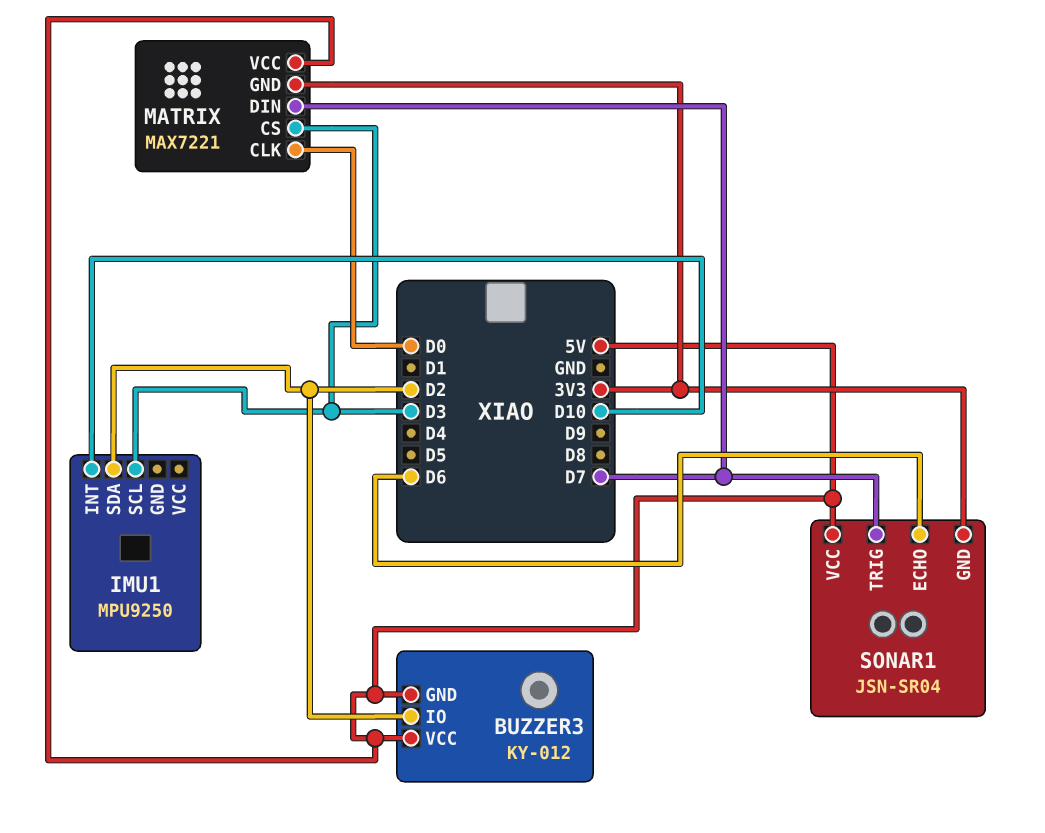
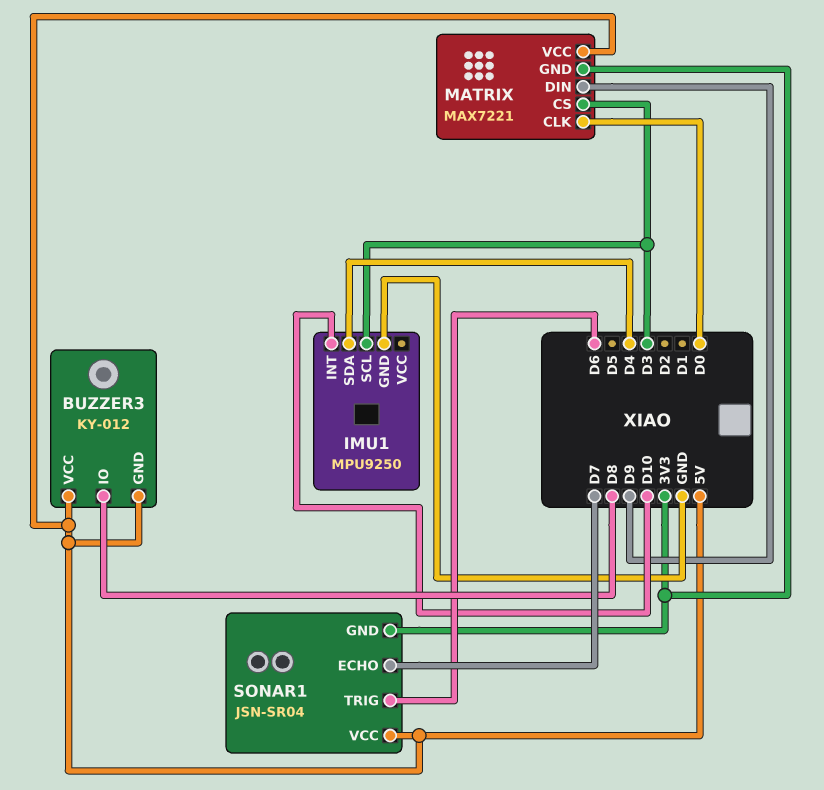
BUZZER3 pin IO: D2 -> D8
IMU1 pin GND: none -> GND
IMU1 pin SDA: D2 -> D4
MATRIX pin DIN: D7 -> D9
SONAR1 pin ECHO: D6 -> D7
SONAR1 pin TRIG: D7 -> D6

